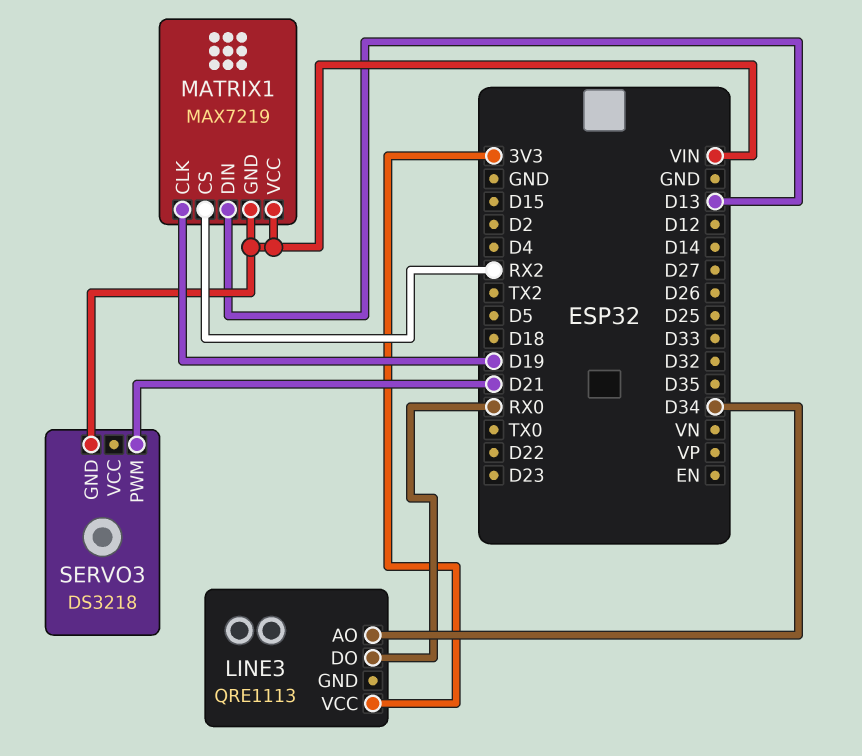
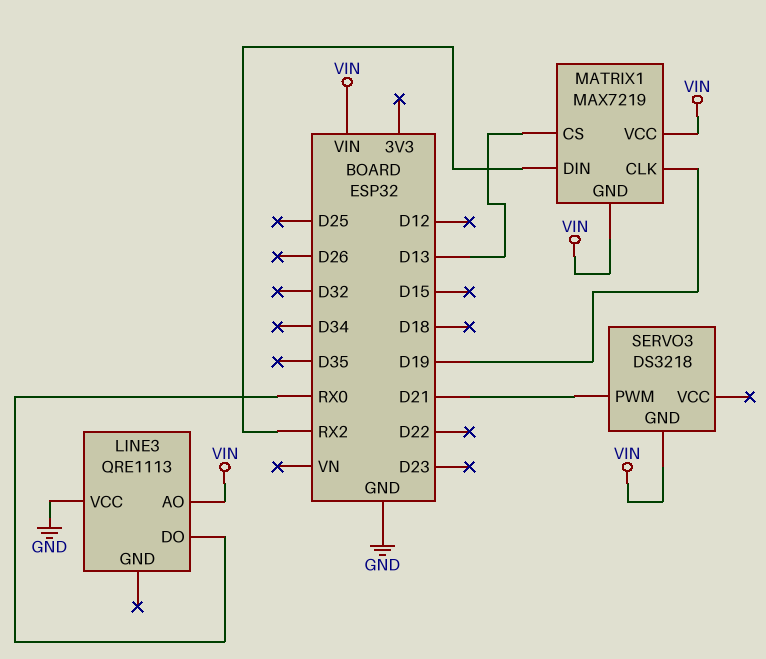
LINE3 pin AO: D34 -> VIN
LINE3 pin VCC: 3V3 -> GND
MATRIX1 pin CS: RX2 -> D13
MATRIX1 pin DIN: D13 -> RX2

